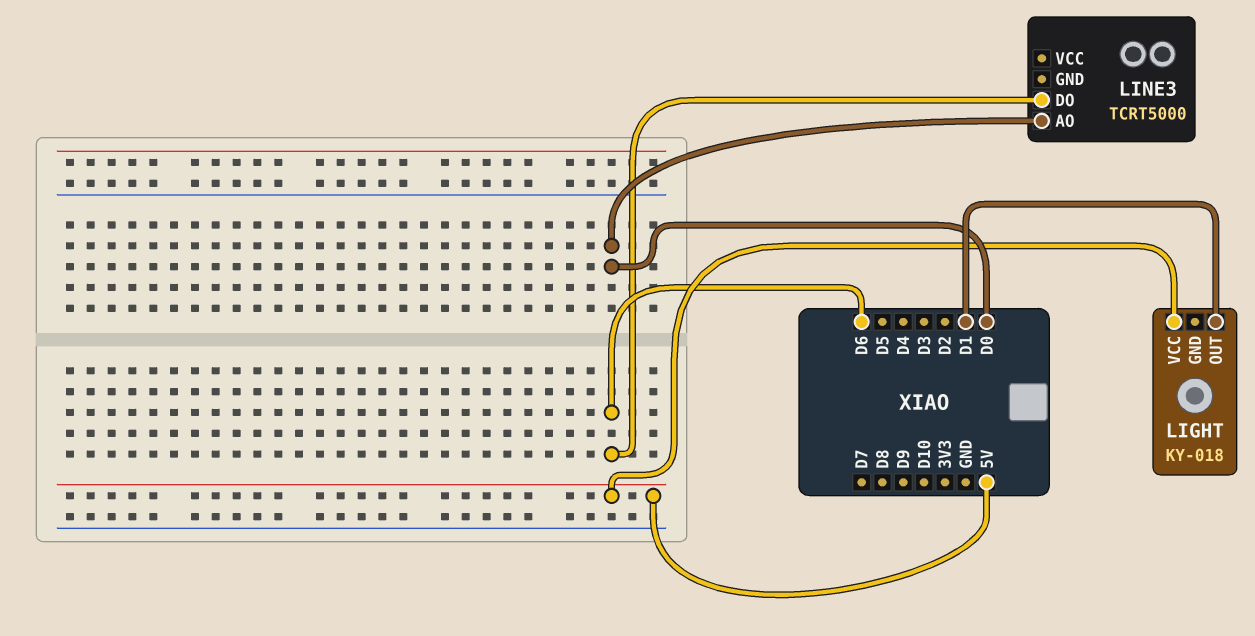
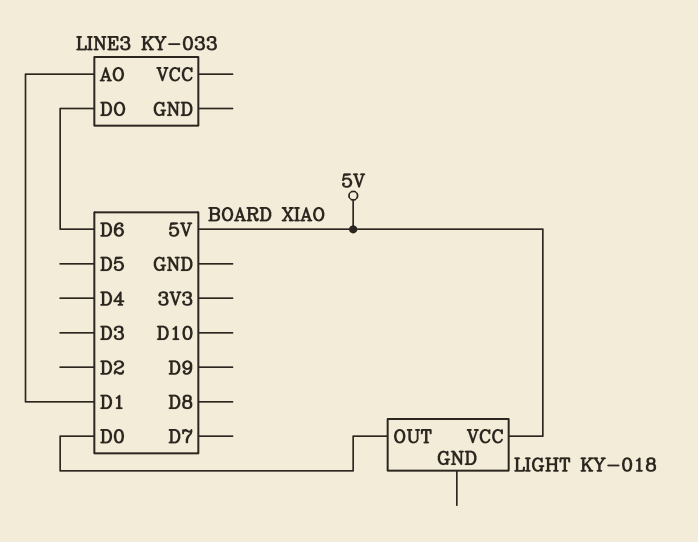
LIGHT pin OUT: D1 -> D0
LINE3: TCRT5000 -> KY-033
LINE3 pin AO: D0 -> D1

